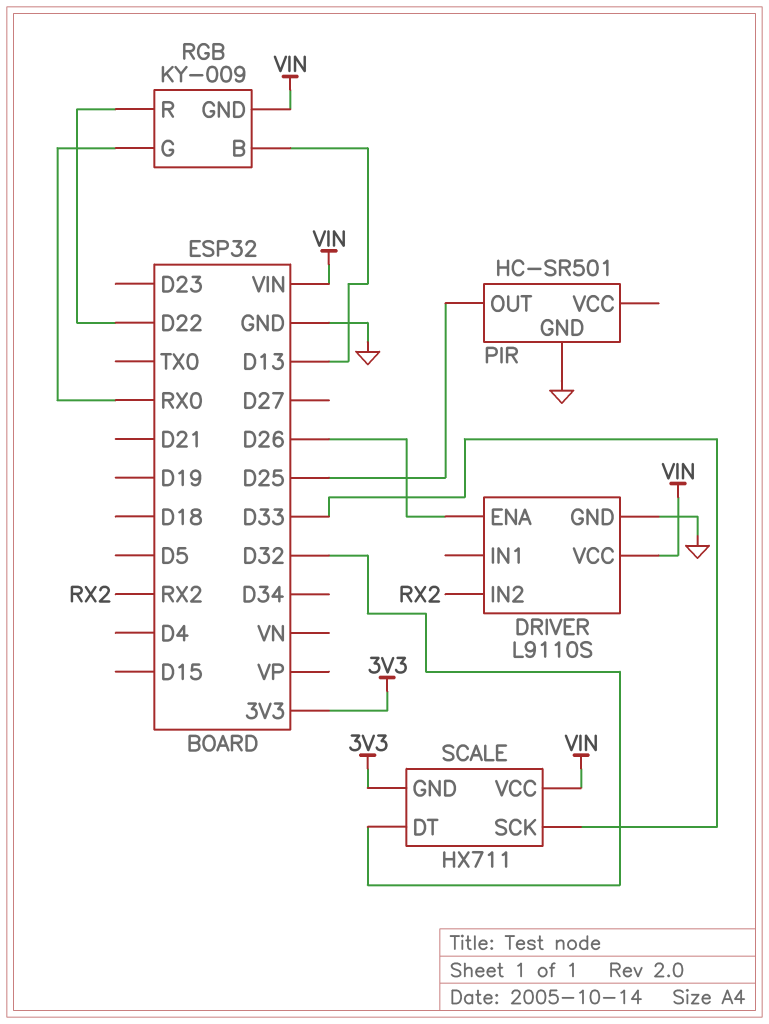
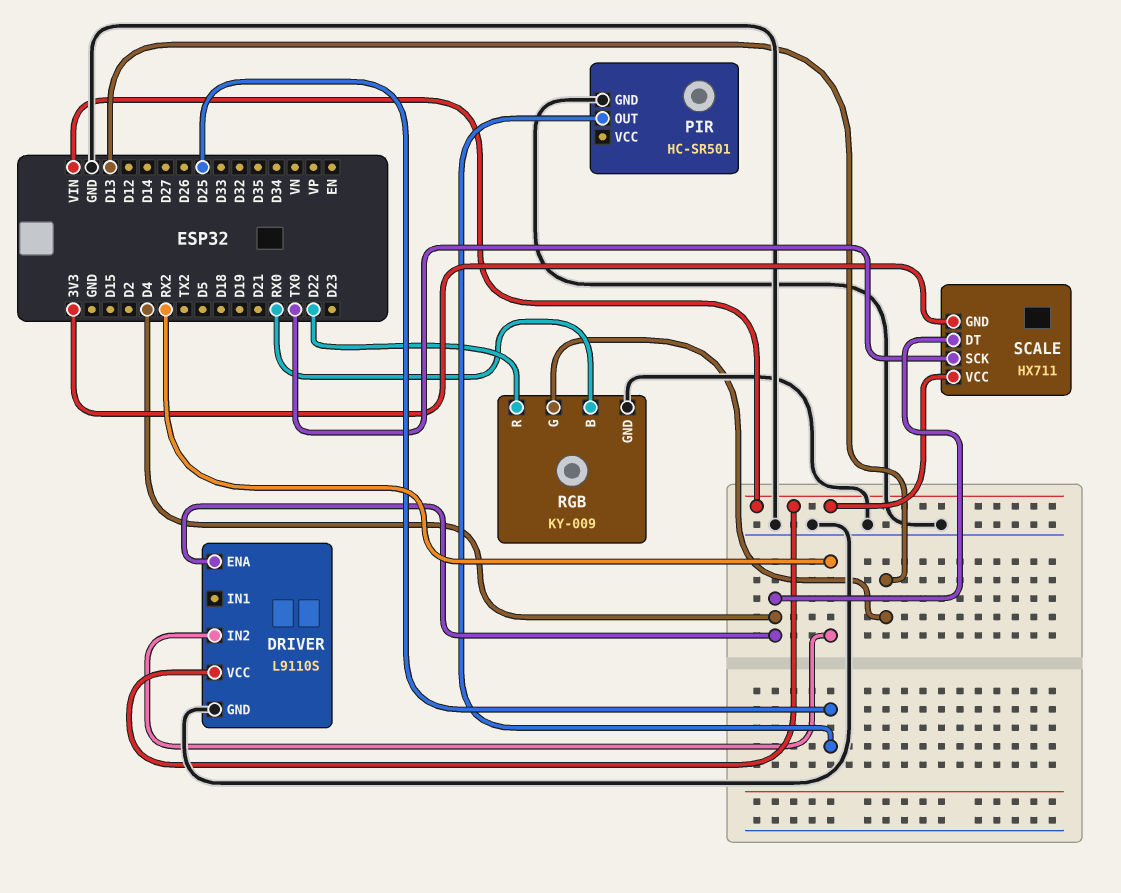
DRIVER pin ENA: D26 -> D4
RGB pin B: D13 -> RX0
RGB pin G: RX0 -> D13
RGB pin GND: VIN -> GND
SCALE pin DT: D32 -> D4
SCALE pin SCK: D33 -> TX0

